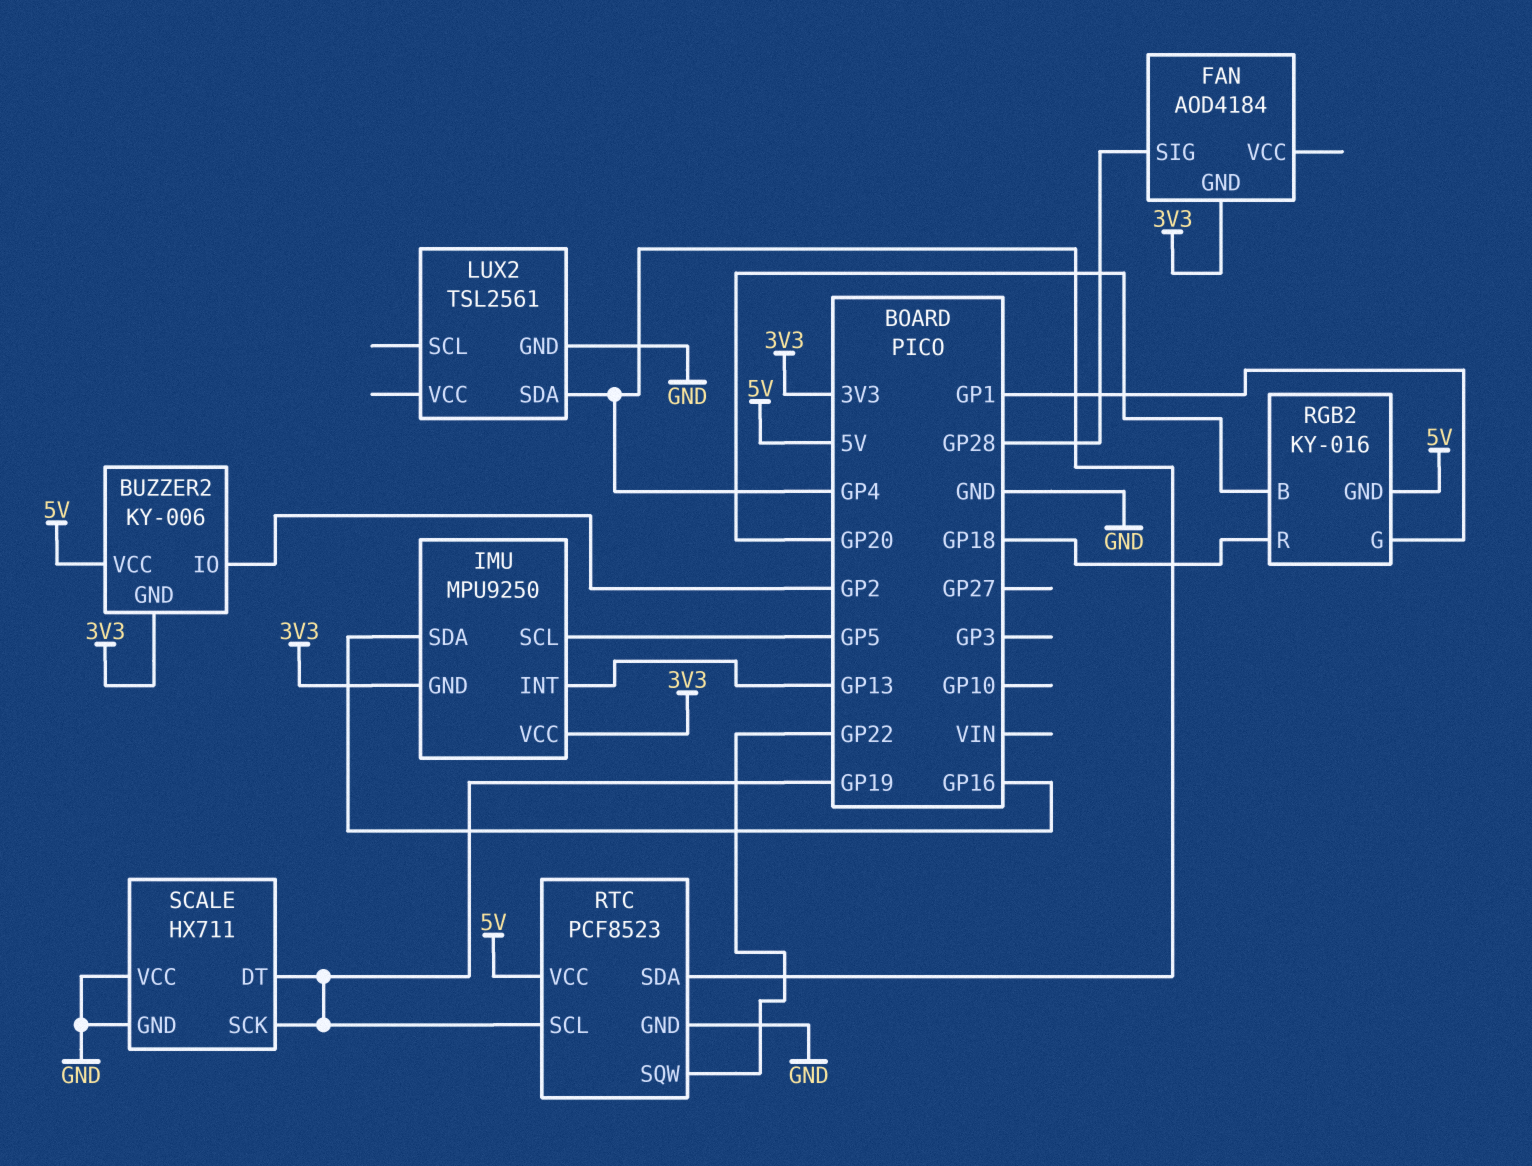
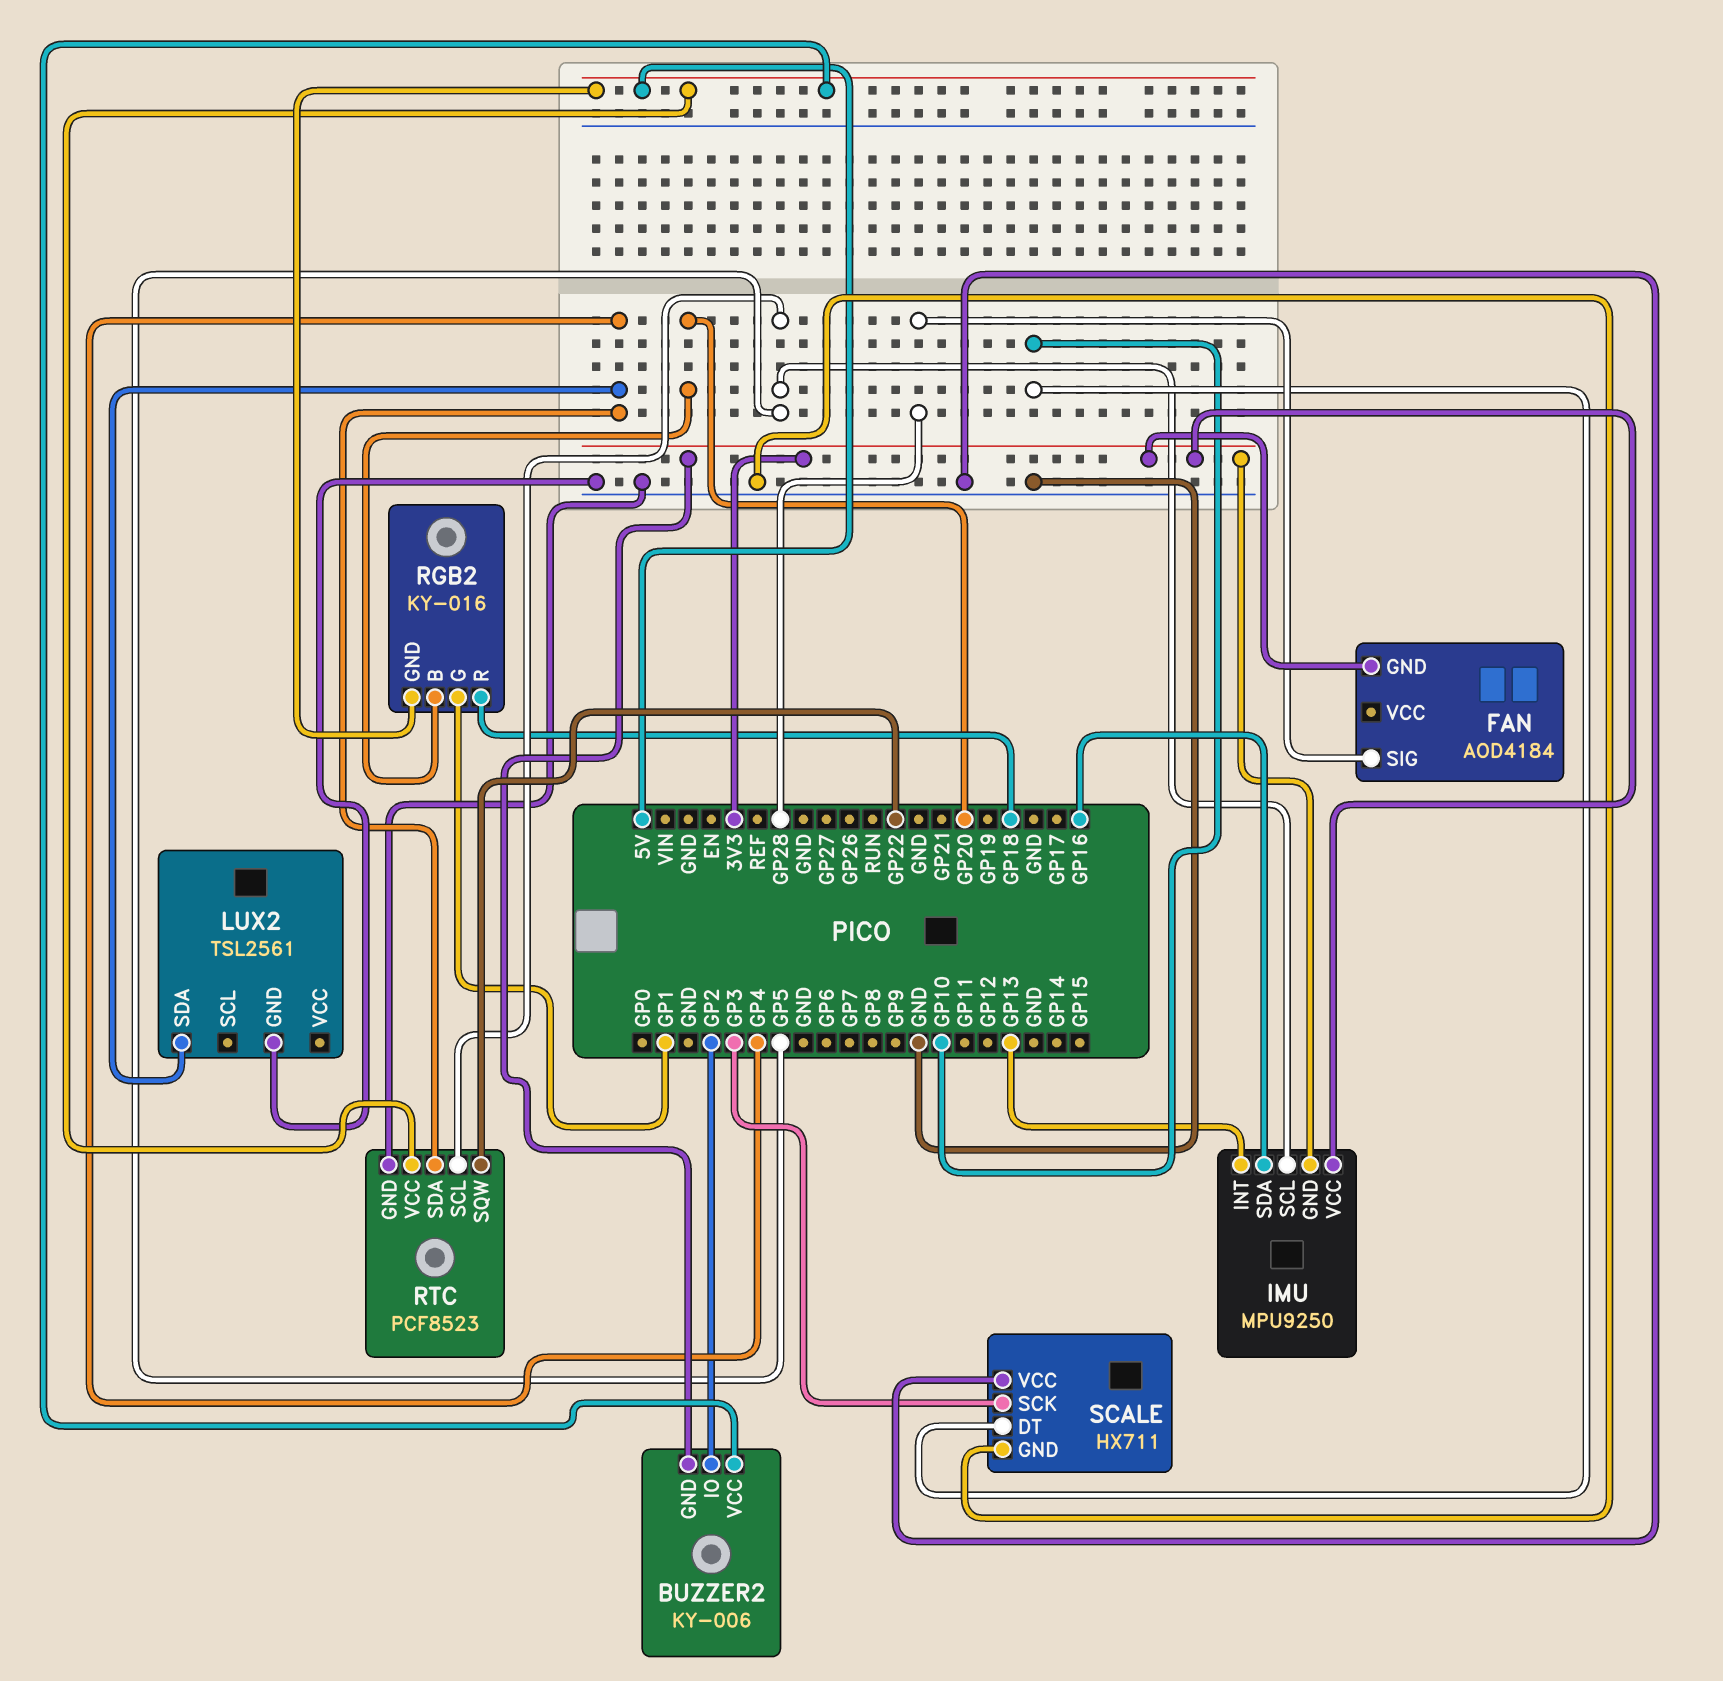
RTC pin SCL: GP19 -> GP5
SCALE pin DT: GP19 -> GP10
SCALE pin SCK: GP19 -> GP3

